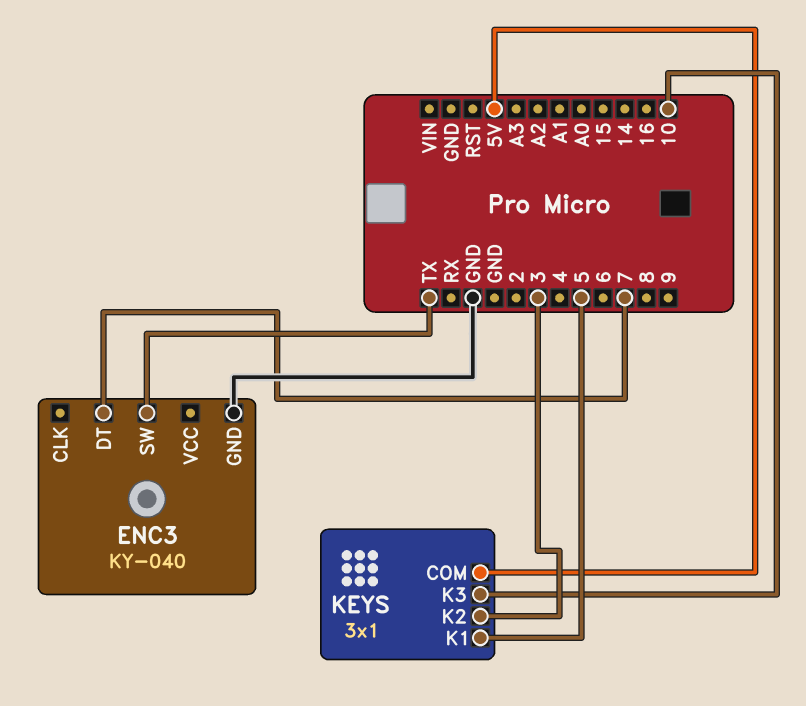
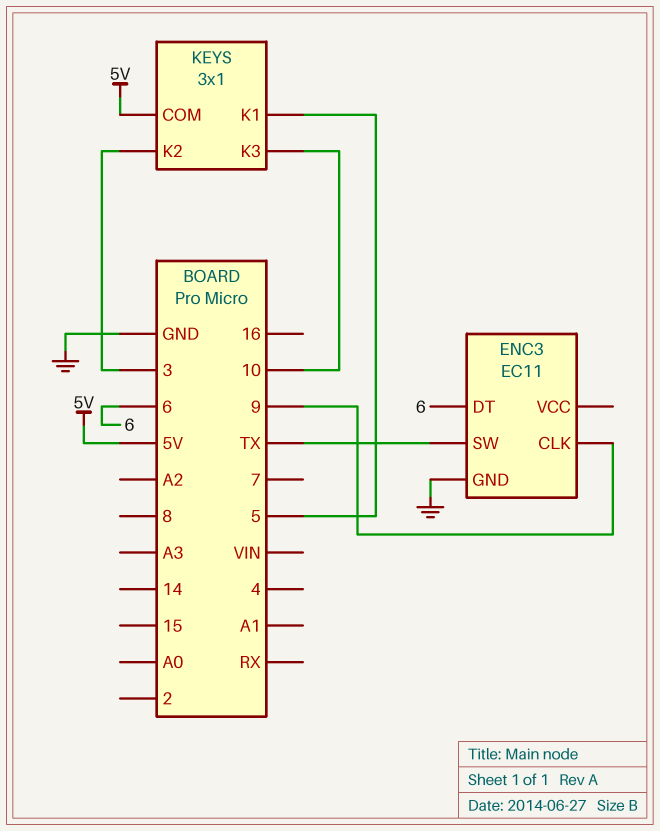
ENC3: KY-040 -> EC11
ENC3 pin CLK: none -> 9
ENC3 pin DT: 7 -> 6

